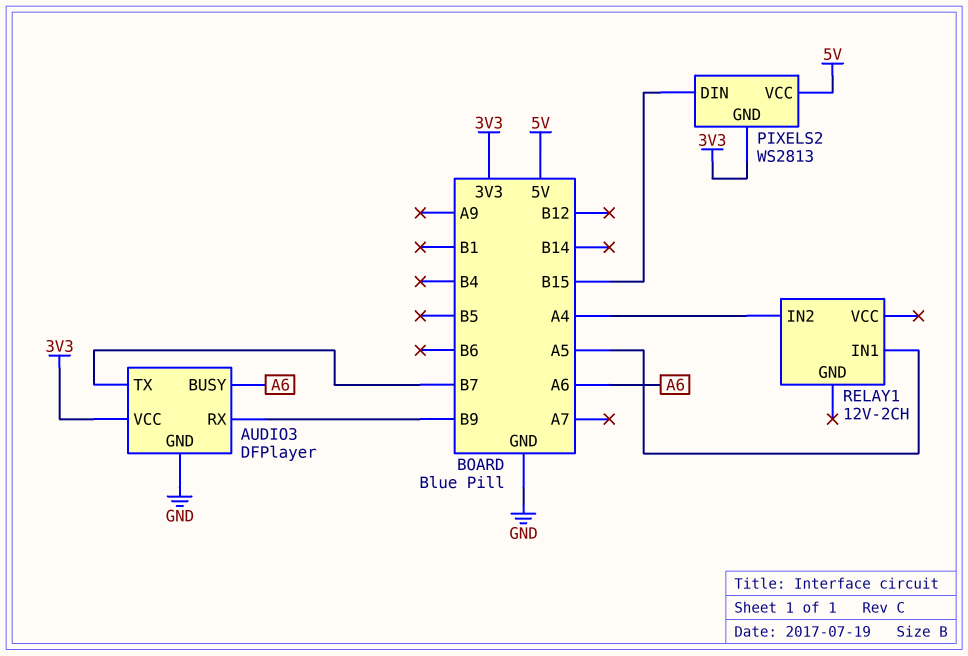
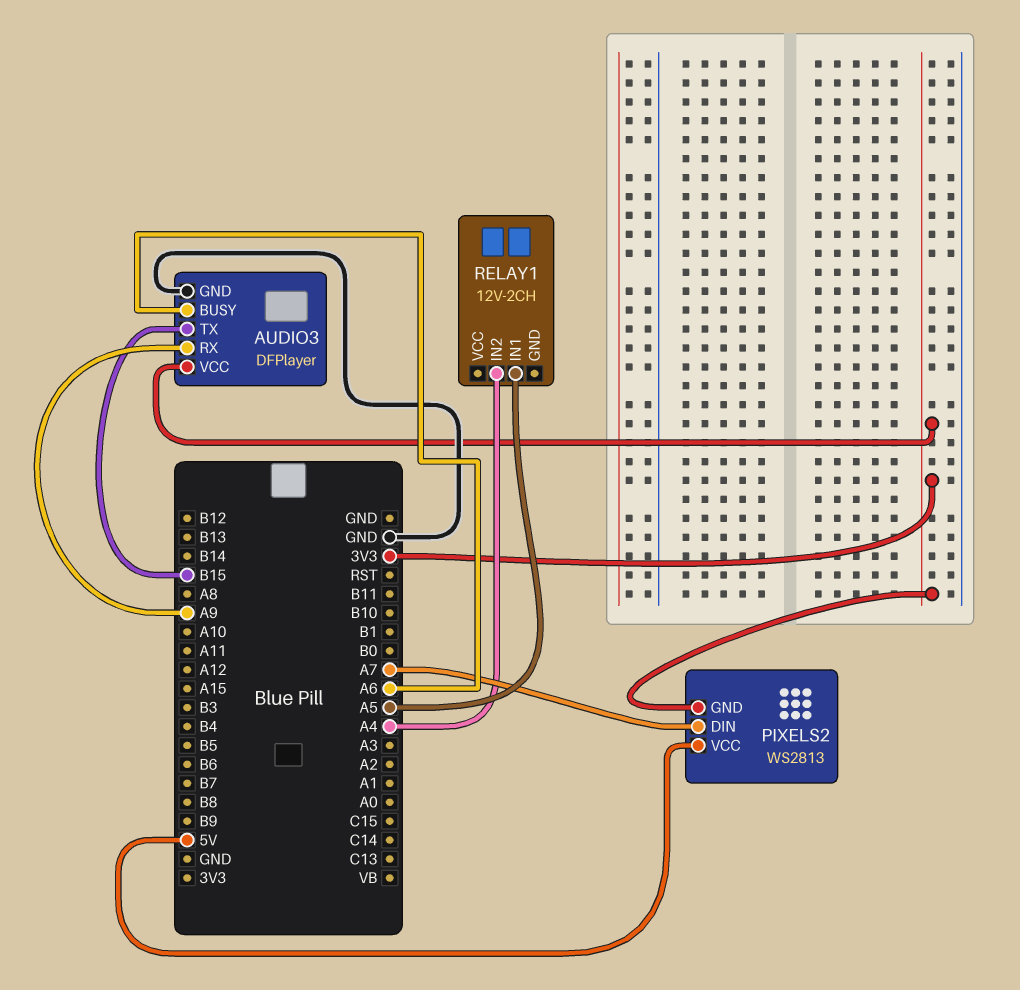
AUDIO3 pin RX: B9 -> A9
AUDIO3 pin TX: B7 -> B15
PIXELS2 pin DIN: B15 -> A7

